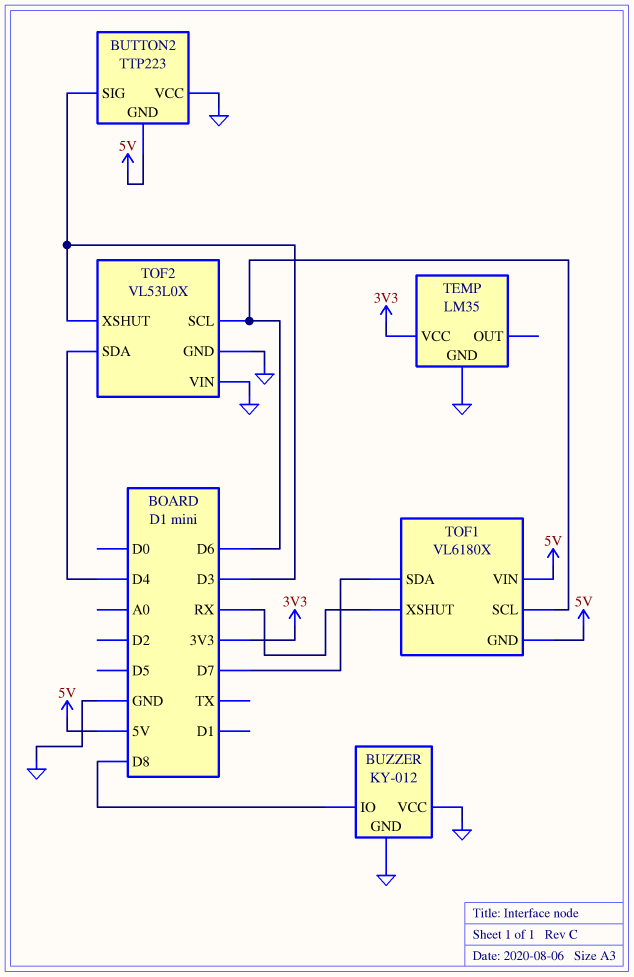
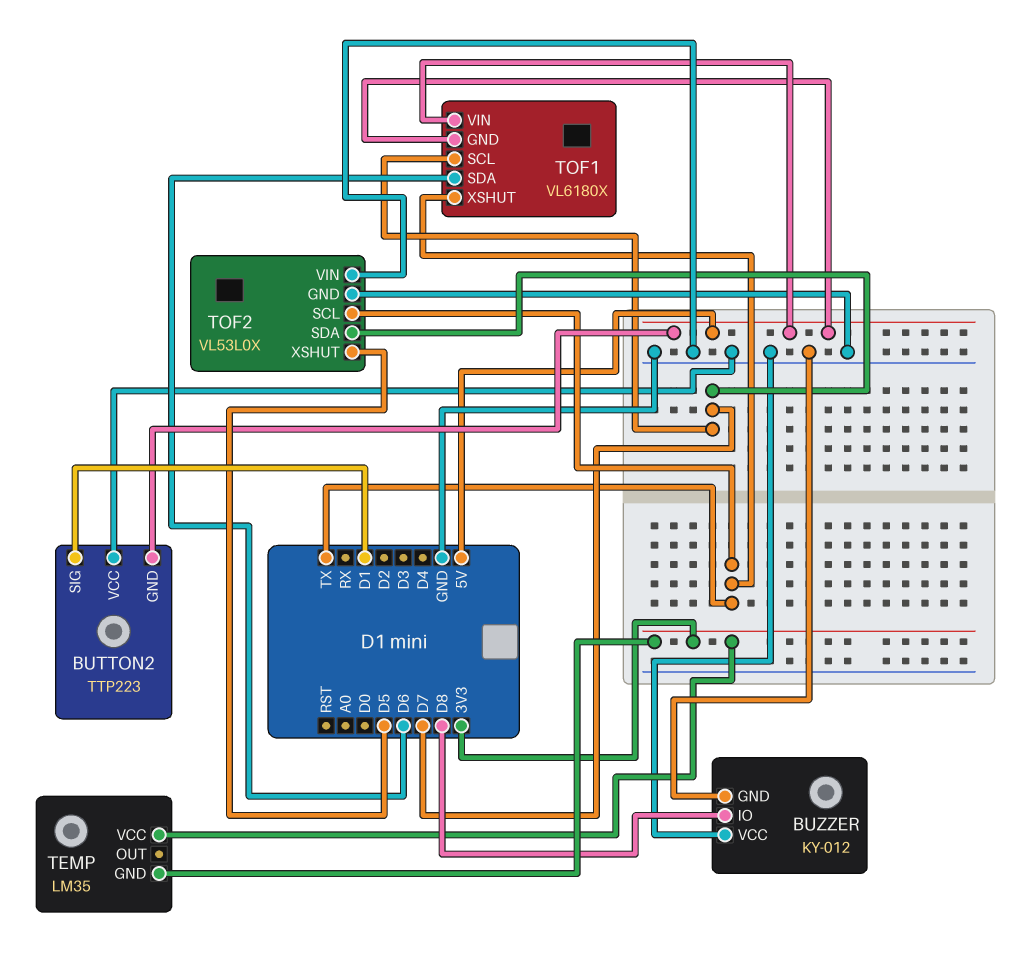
BUTTON2 pin SIG: D3 -> D1
TEMP pin GND: GND -> 3V3
TOF1 pin SCL: D6 -> D7
TOF1 pin SDA: D7 -> D6
TOF1 pin XSHUT: RX -> TX
TOF2 pin SCL: D6 -> TX
TOF2 pin SDA: D4 -> D7
TOF2 pin XSHUT: D3 -> D5

